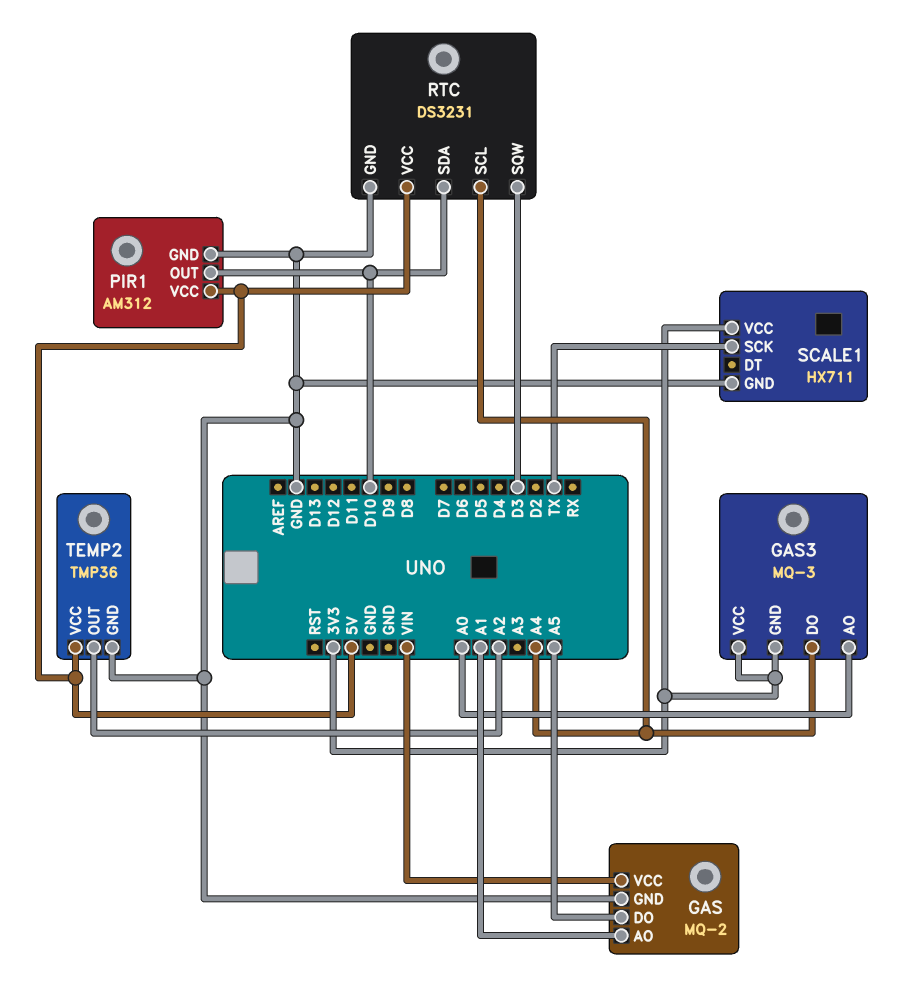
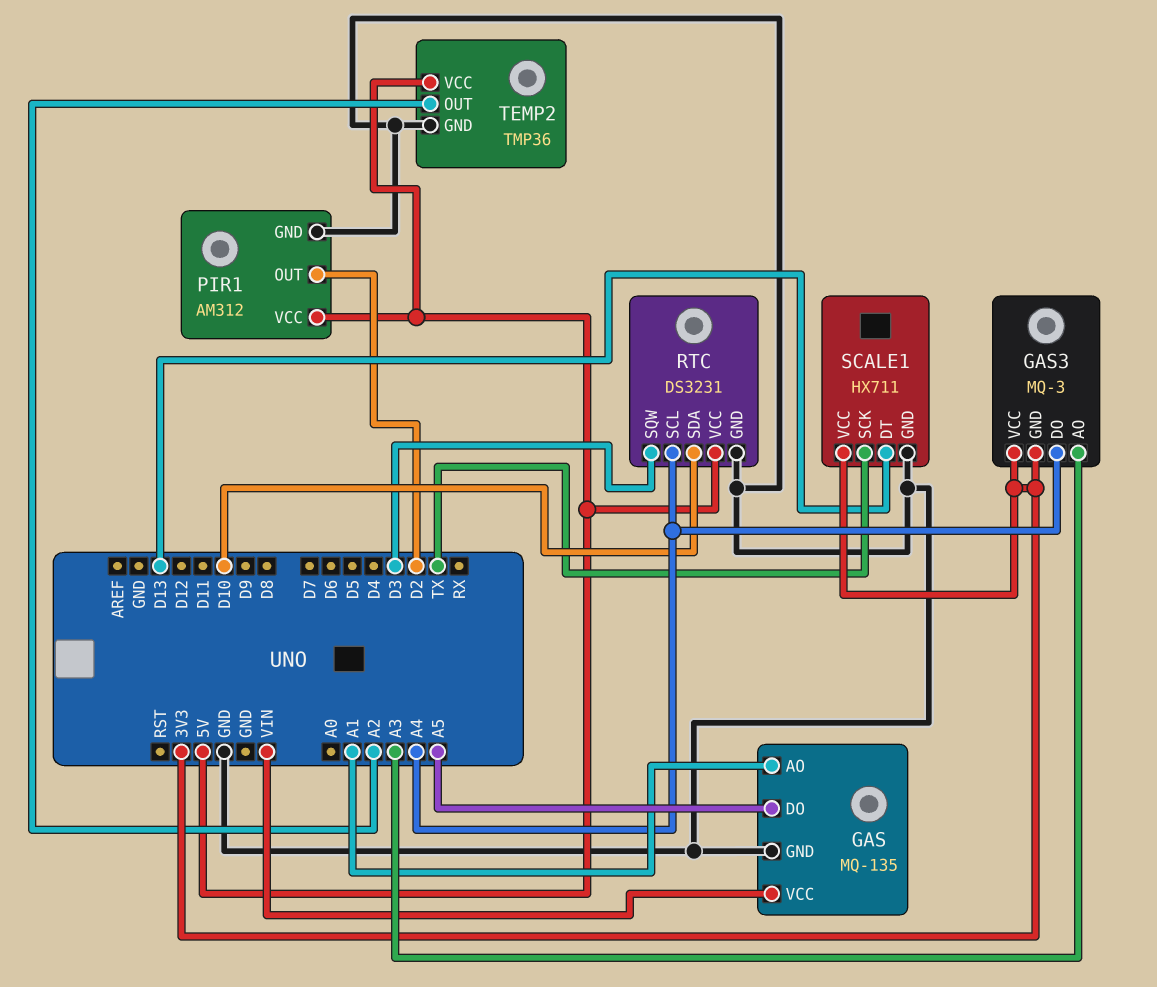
GAS: MQ-2 -> MQ-135
GAS3 pin AO: A0 -> A3
PIR1 pin OUT: D10 -> D2
SCALE1 pin DT: none -> D13

